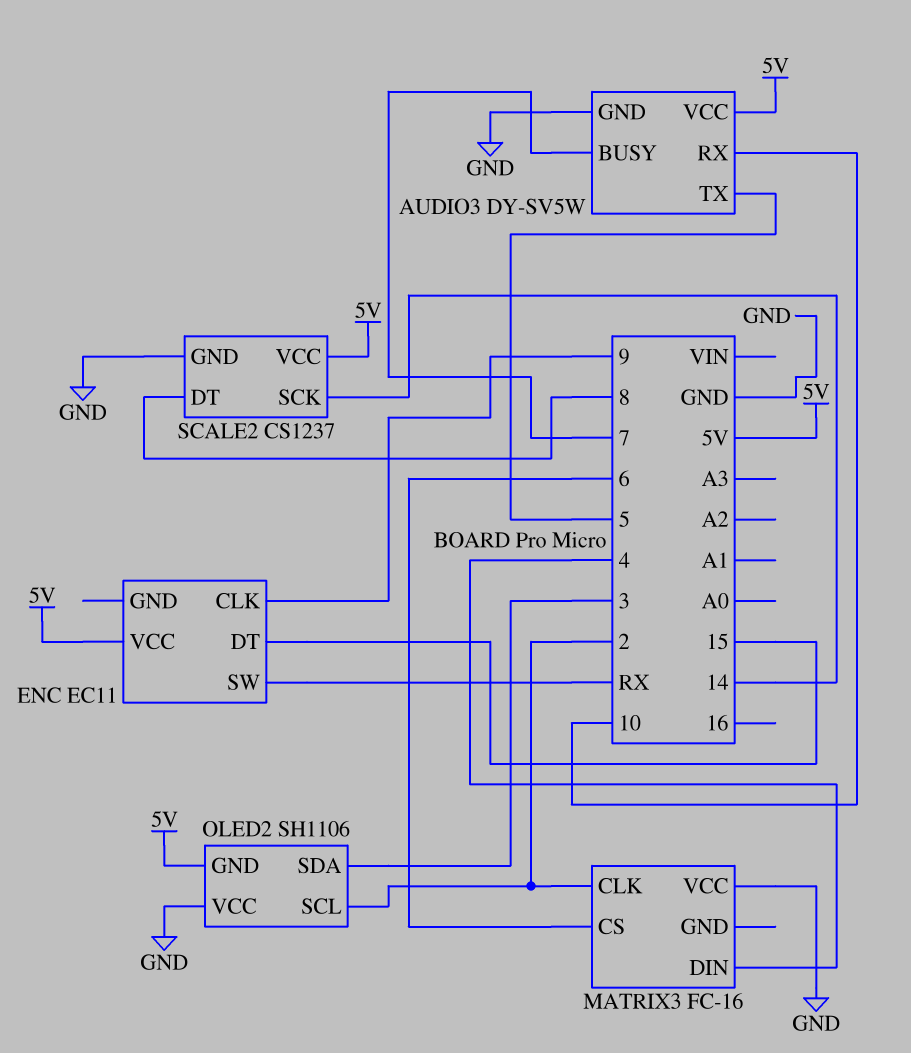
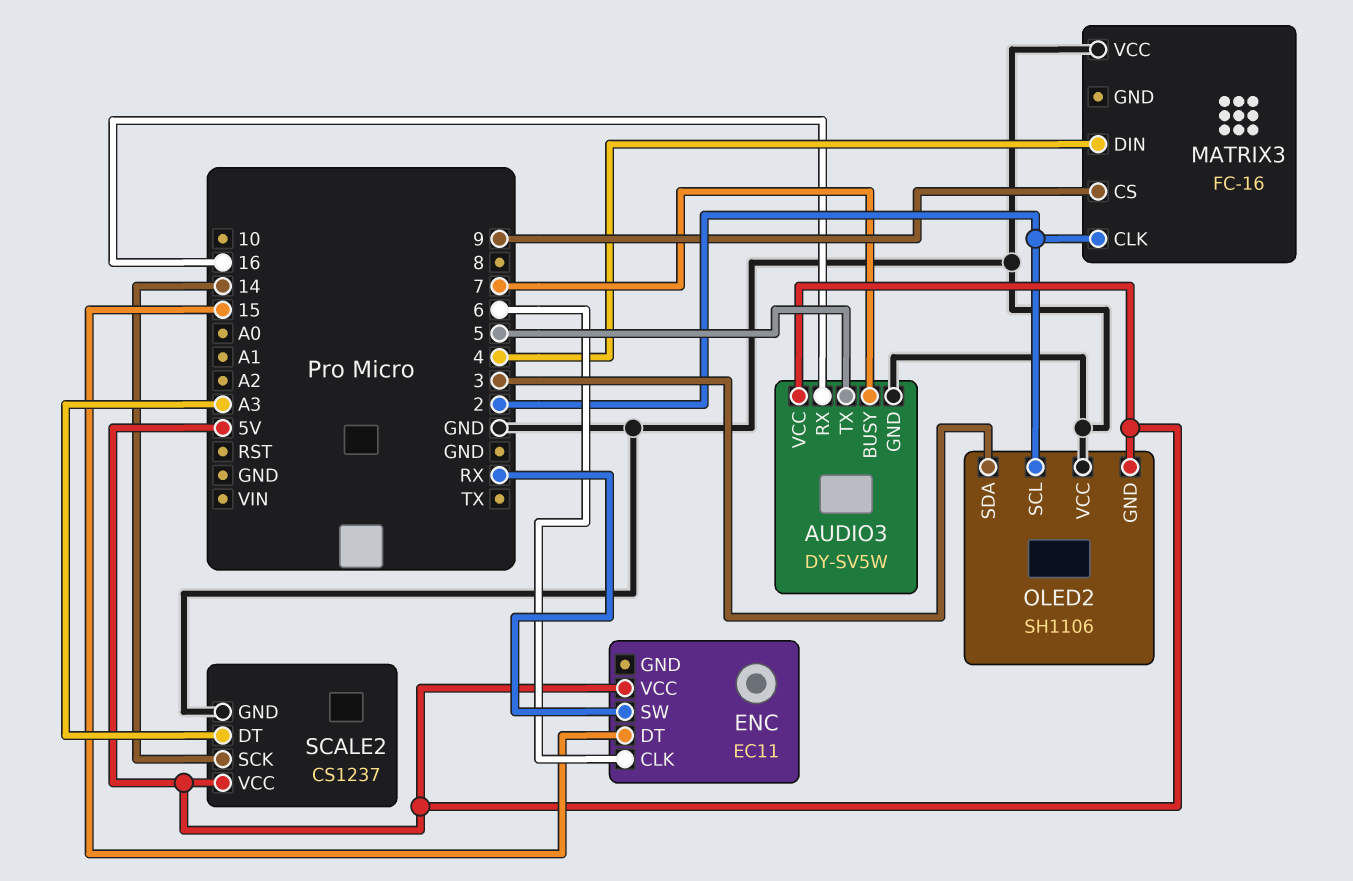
AUDIO3 pin RX: 10 -> 16
ENC pin CLK: 9 -> 6
MATRIX3 pin CS: 6 -> 9
SCALE2 pin DT: 8 -> A3

